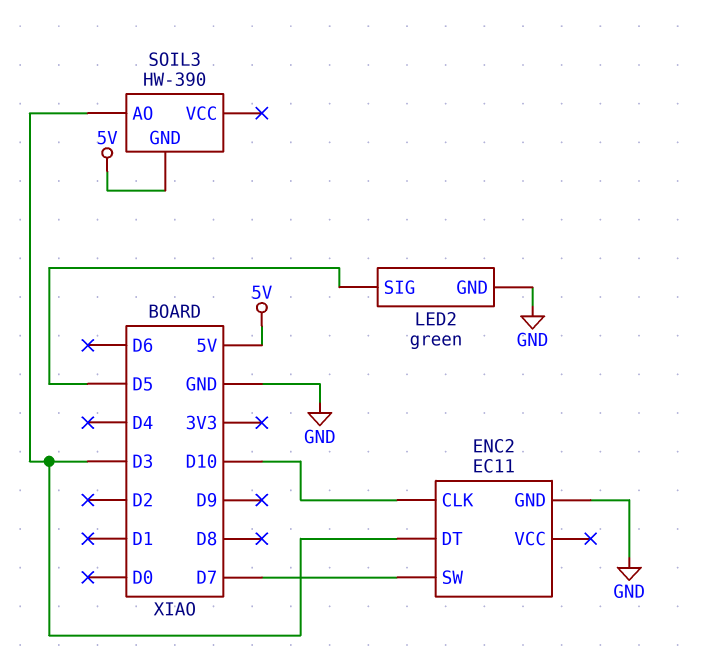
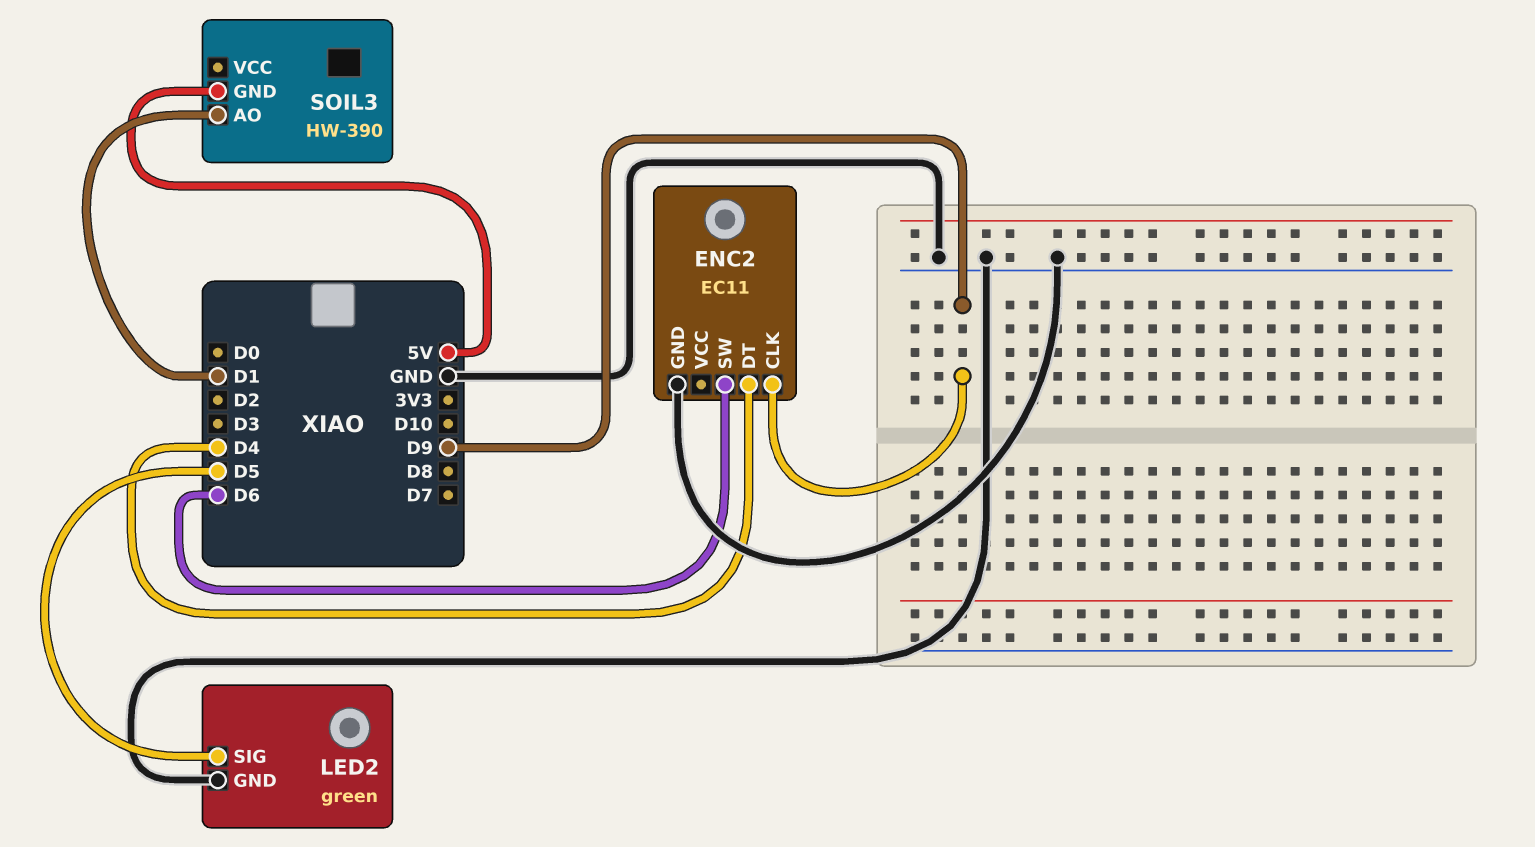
ENC2 pin CLK: D10 -> D9
ENC2 pin DT: D3 -> D4
ENC2 pin SW: D7 -> D6
SOIL3 pin AO: D3 -> D1

